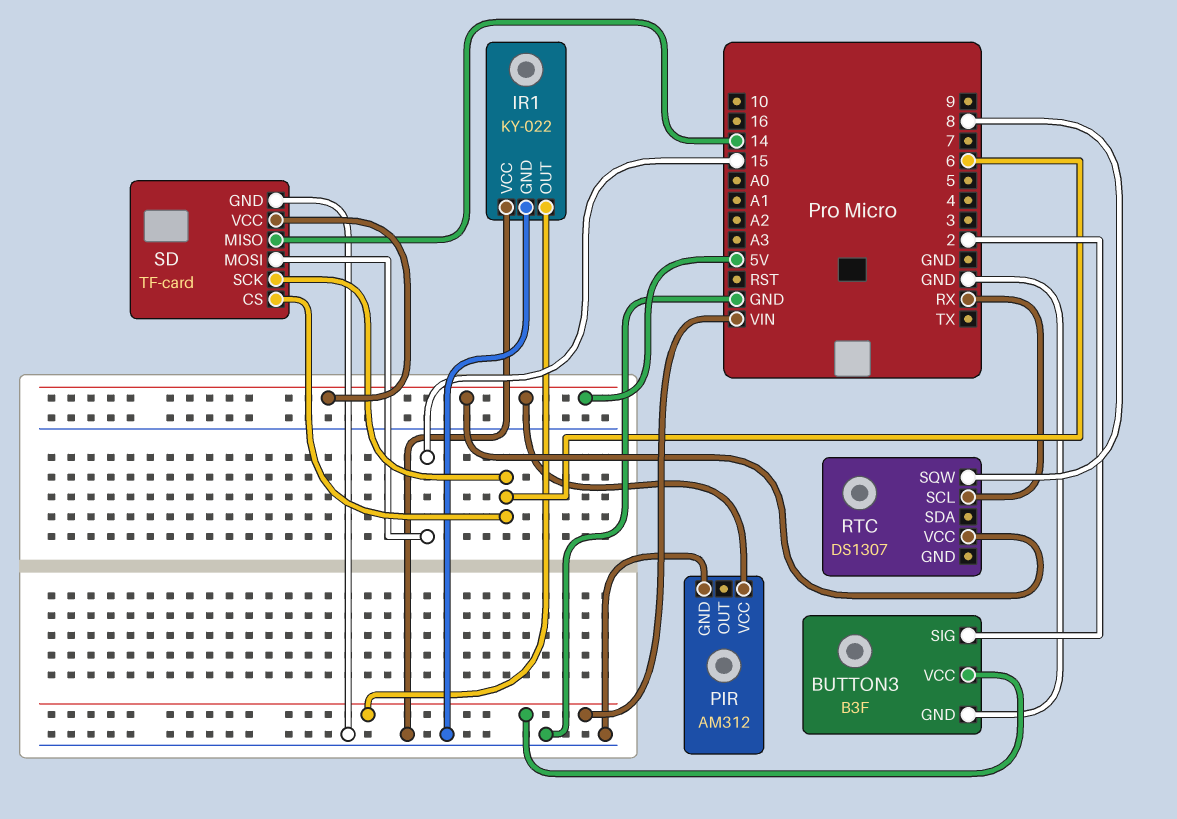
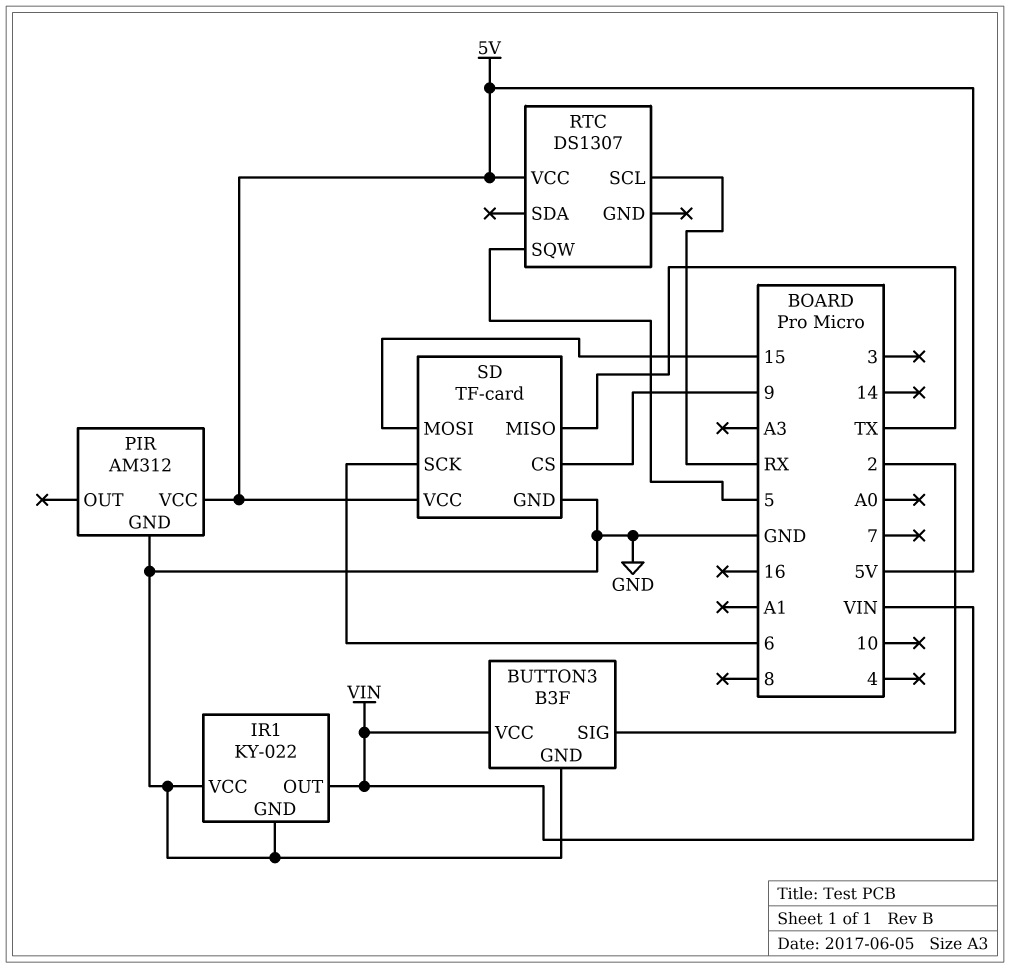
RTC pin SQW: 8 -> 5
SD pin CS: 6 -> 9
SD pin MISO: 14 -> TX

